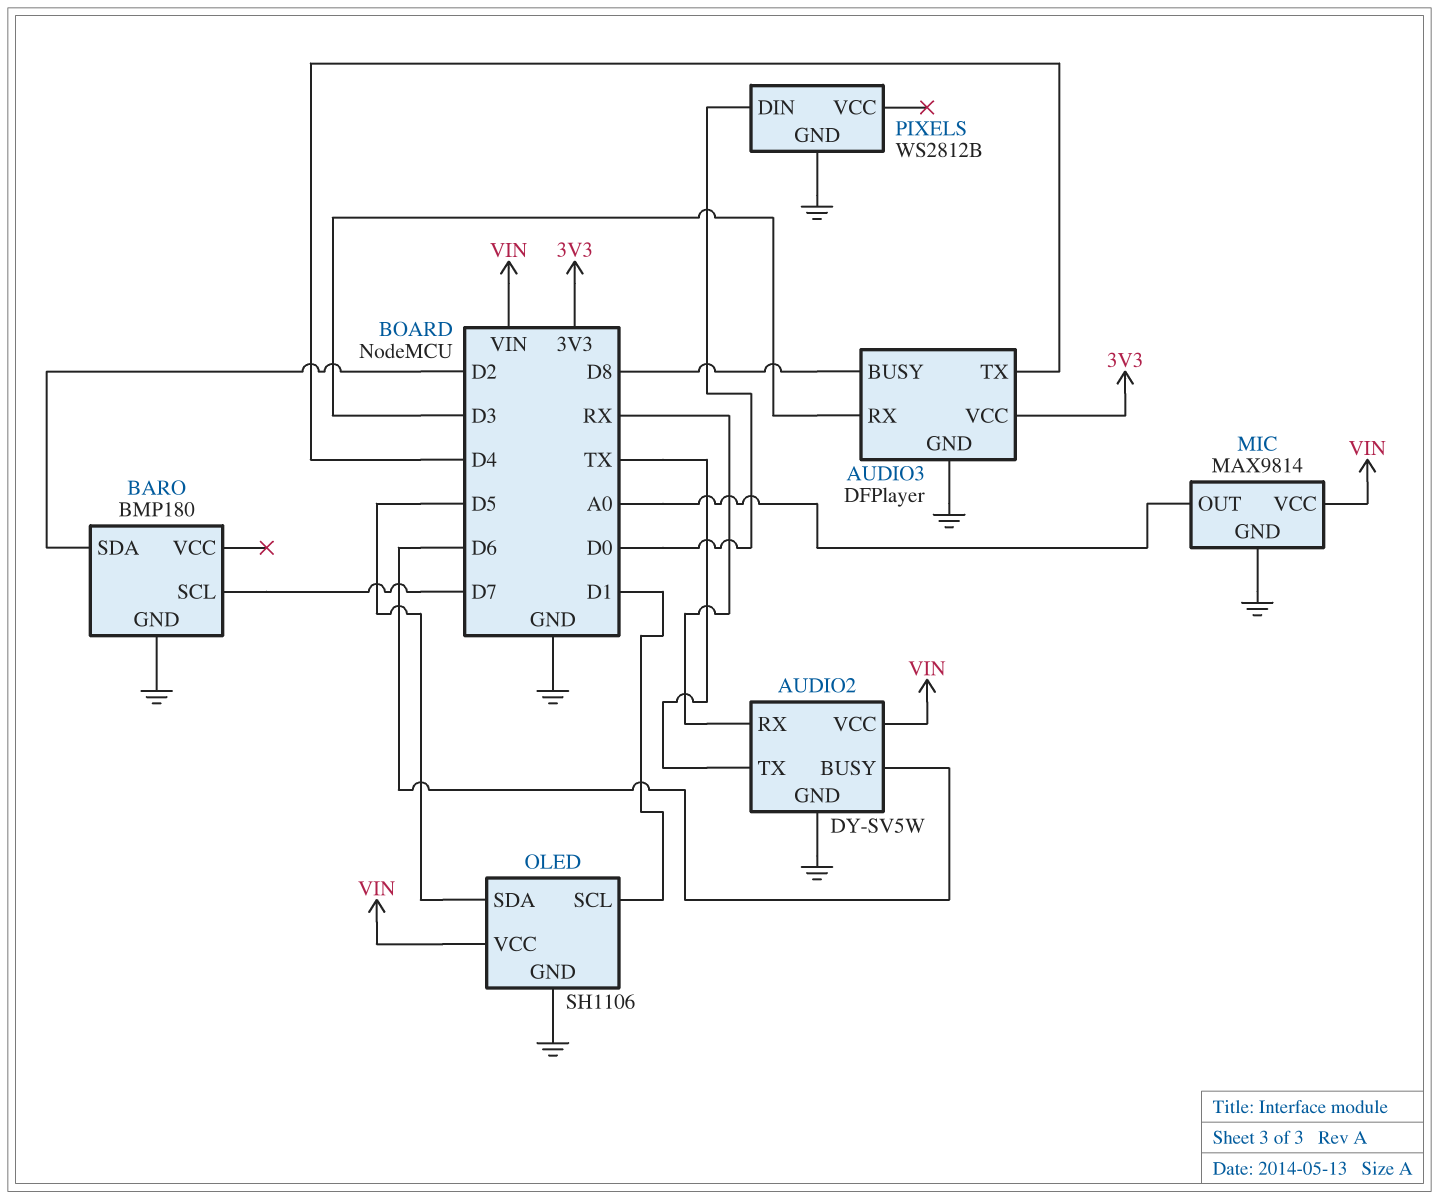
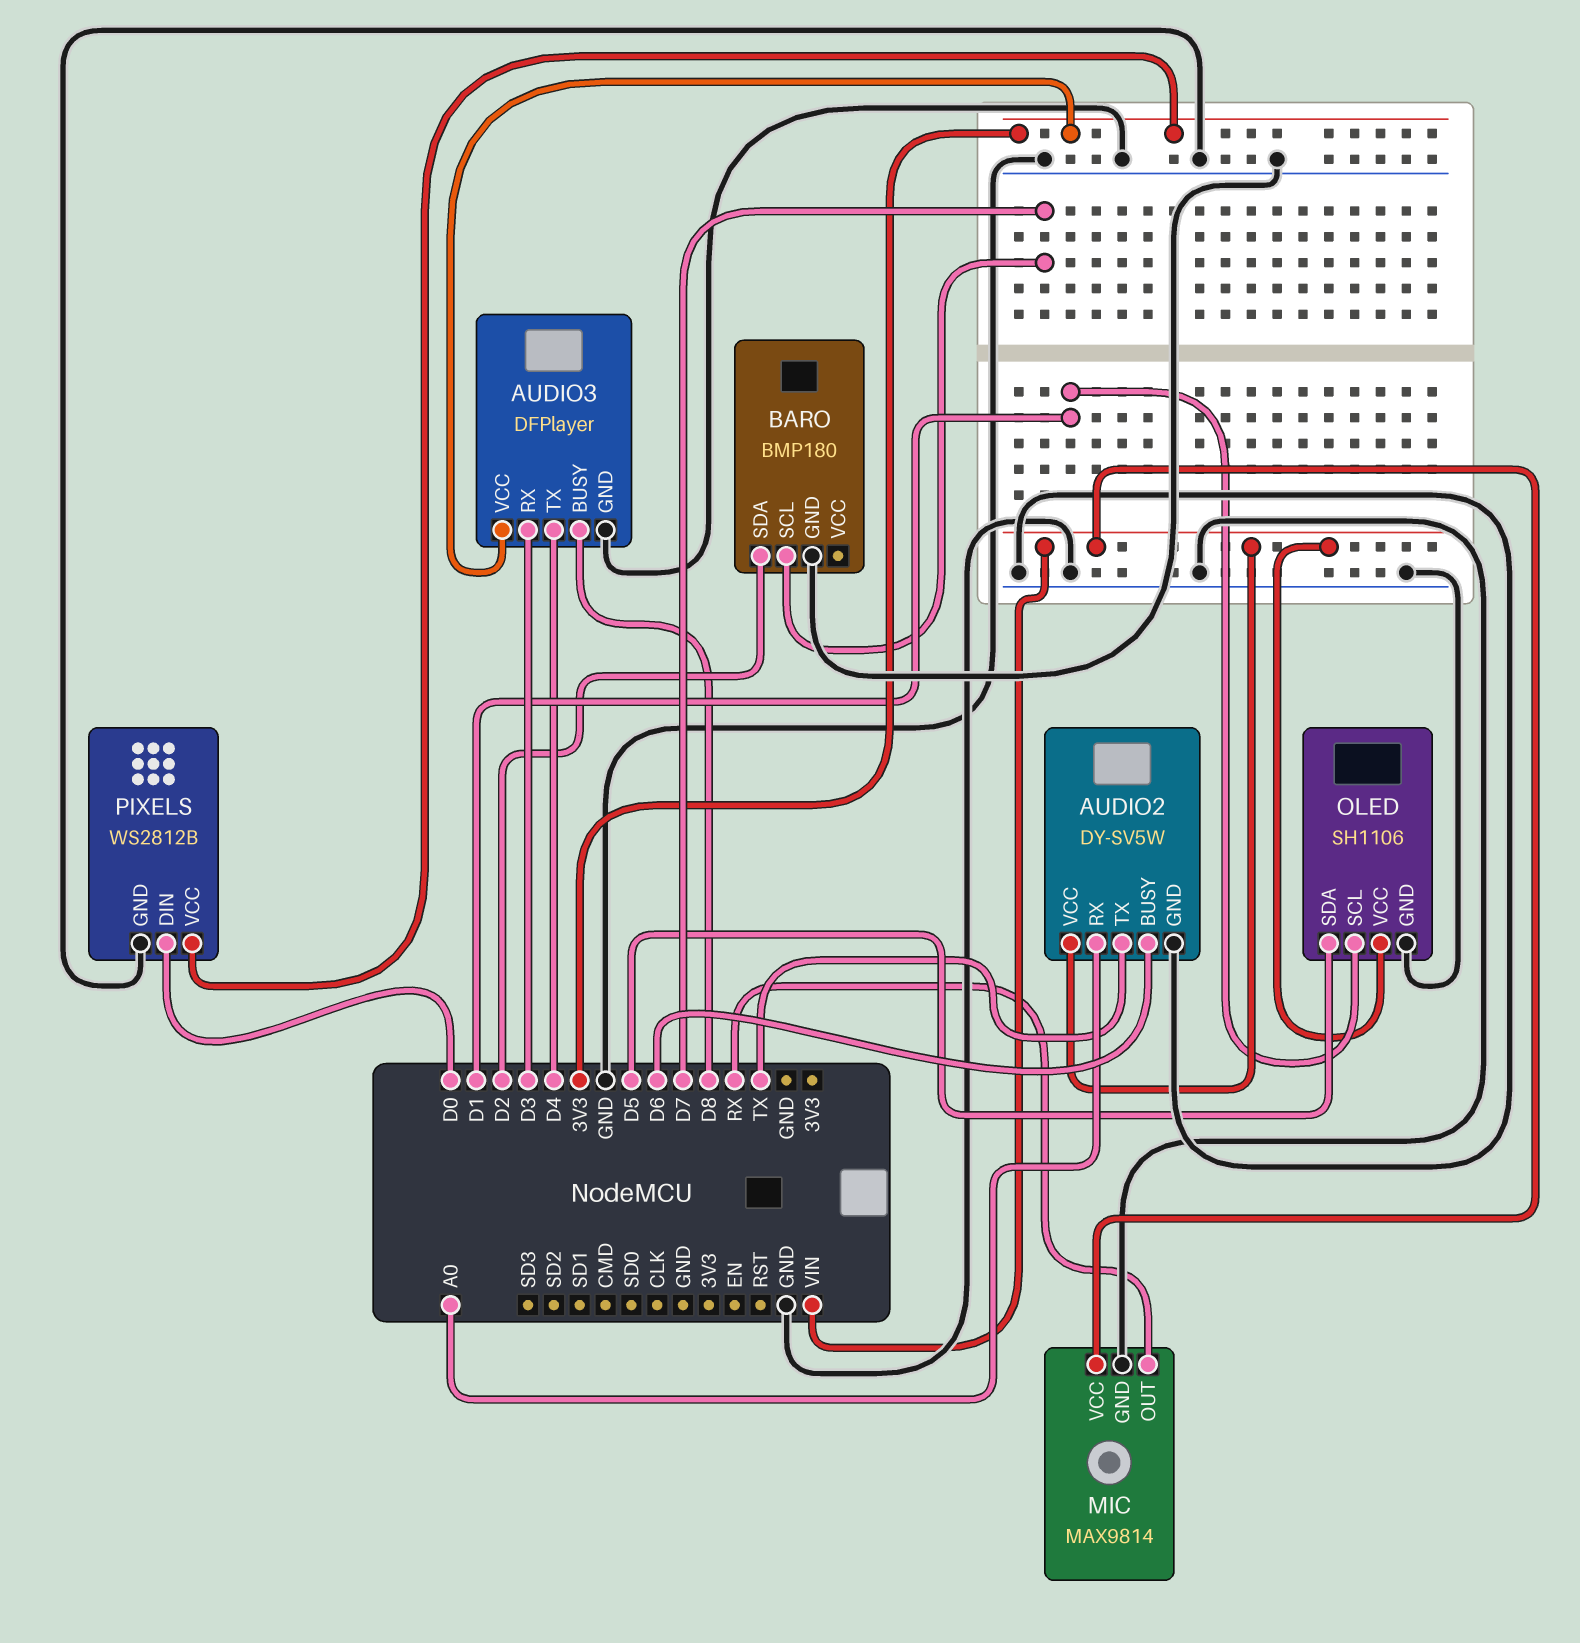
AUDIO2 pin RX: RX -> A0
MIC pin OUT: A0 -> RX
PIXELS pin VCC: none -> 3V3

